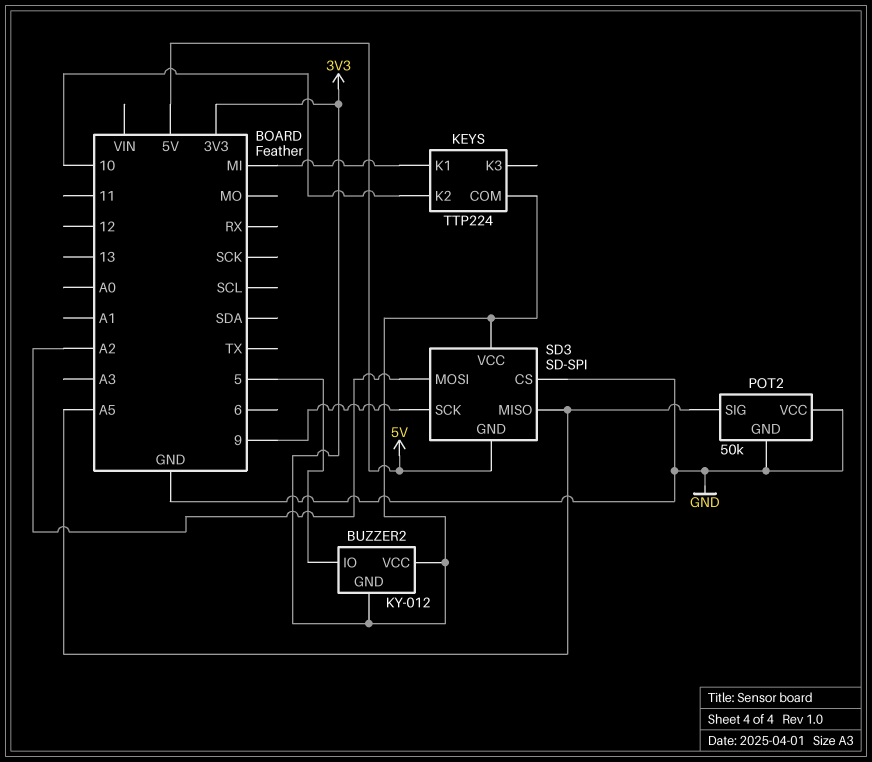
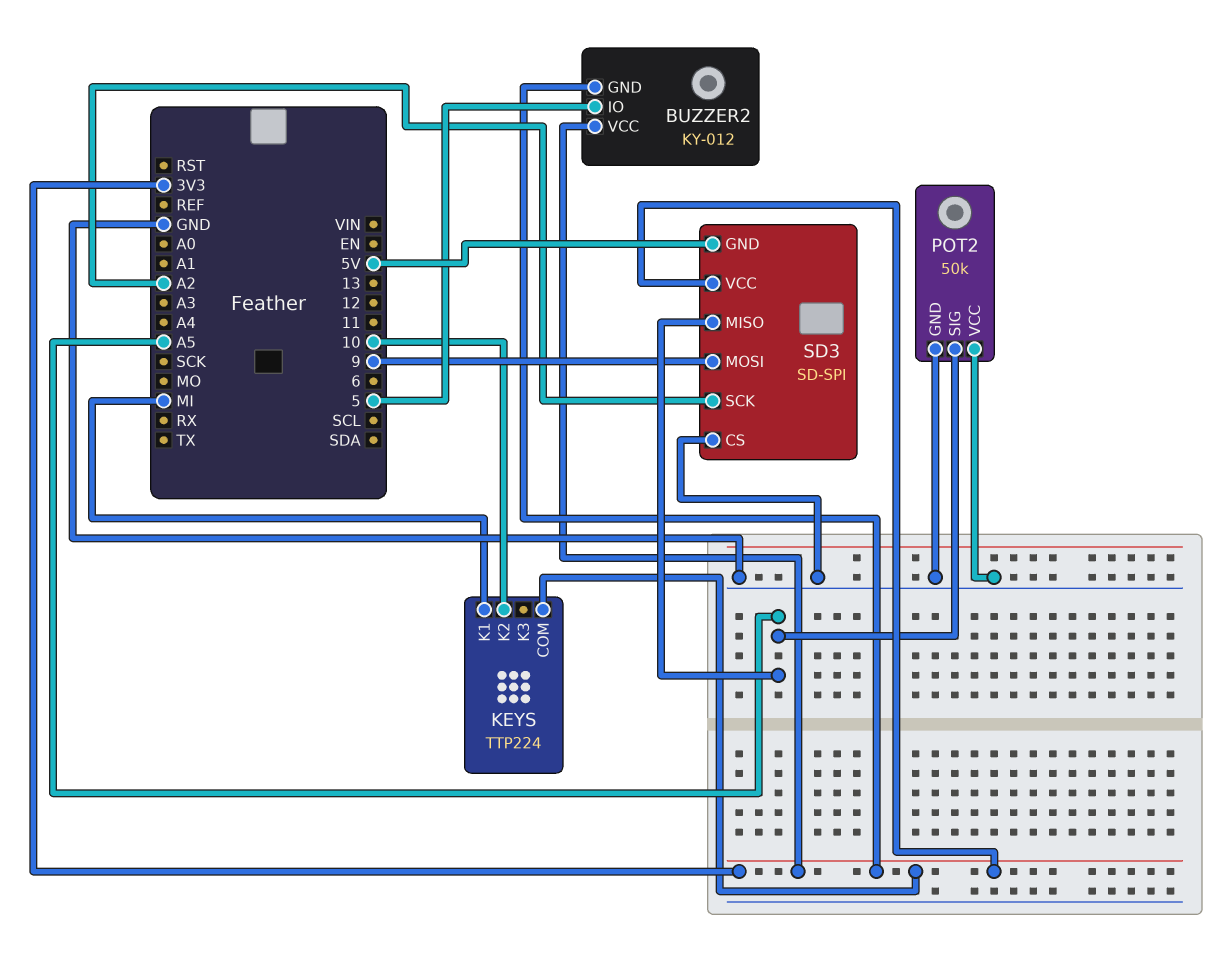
SD3 pin MOSI: A2 -> 9
SD3 pin SCK: 9 -> A2

